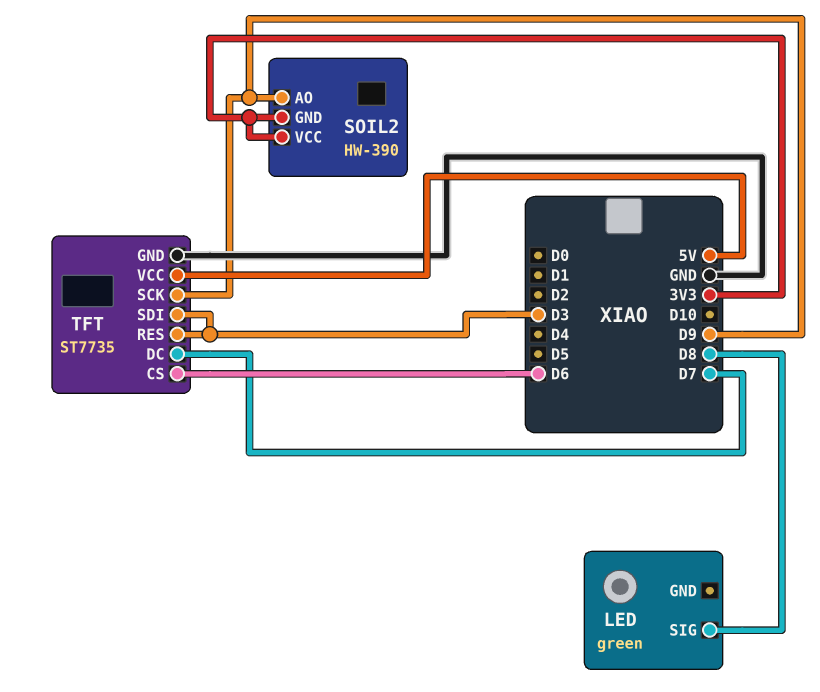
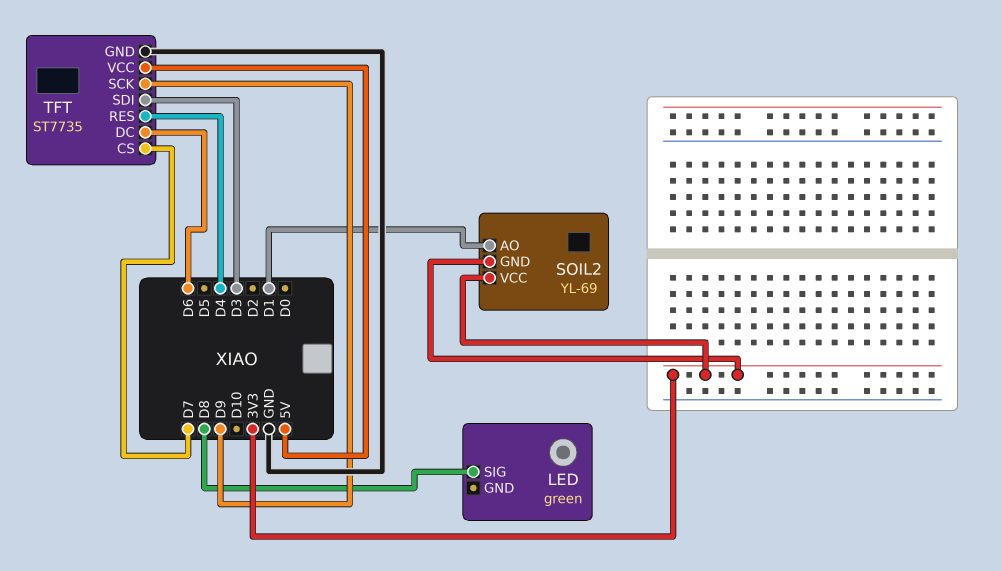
SOIL2: HW-390 -> YL-69
SOIL2 pin AO: D9 -> D1
TFT pin CS: D6 -> D7
TFT pin DC: D7 -> D6
TFT pin RES: D3 -> D4

